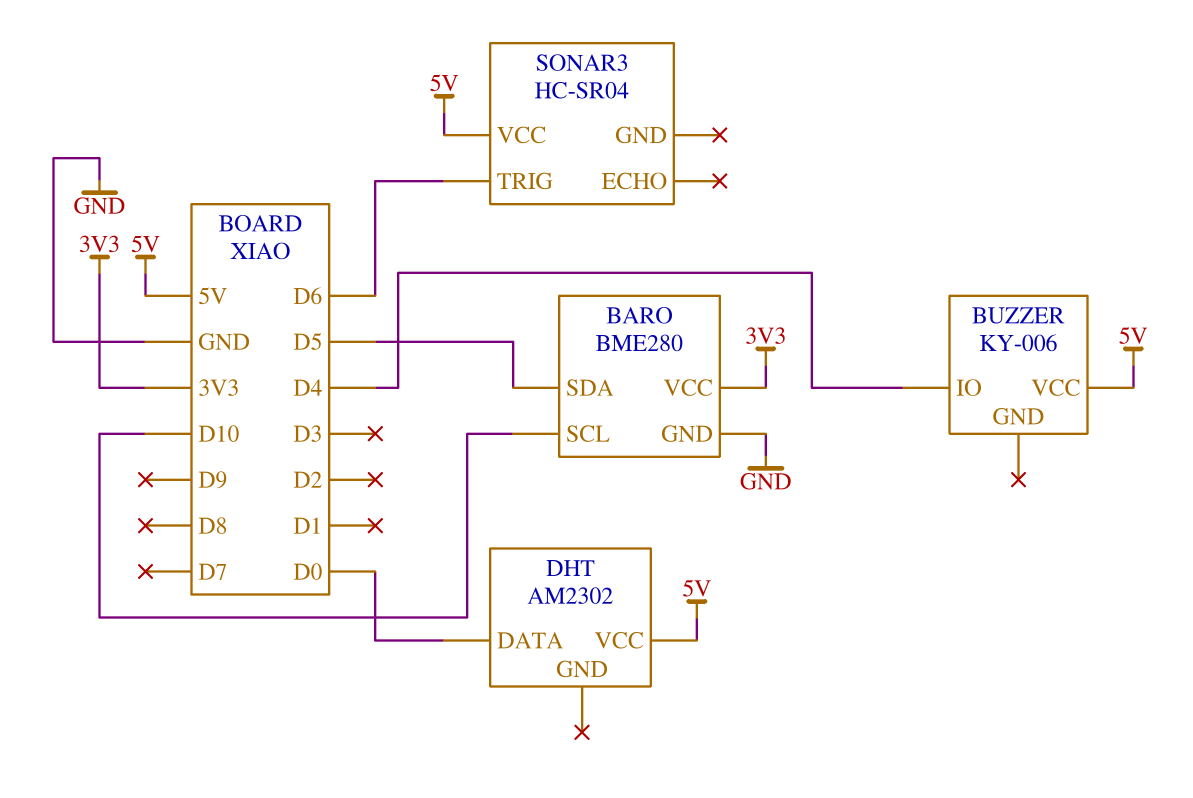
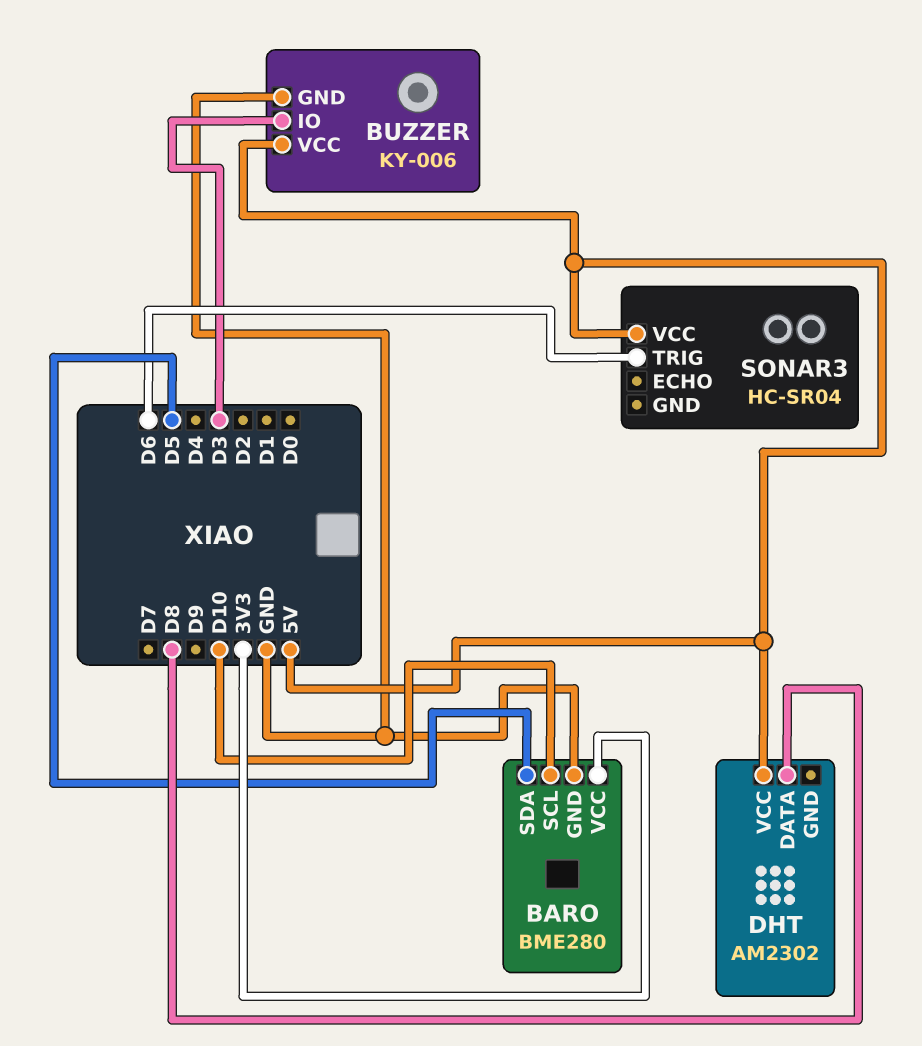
BUZZER pin GND: none -> GND
BUZZER pin IO: D4 -> D3
DHT pin DATA: D0 -> D8

